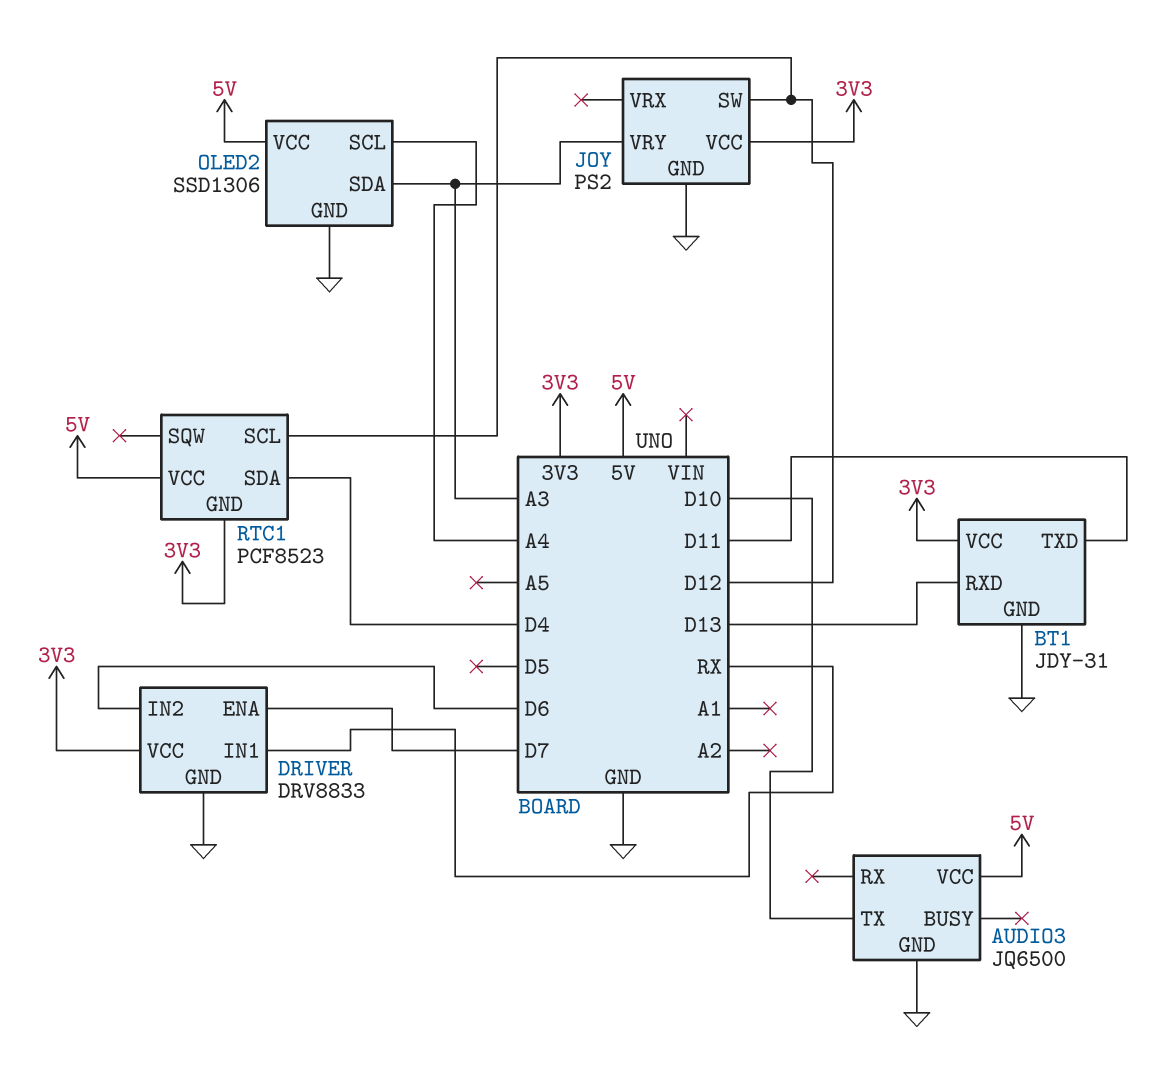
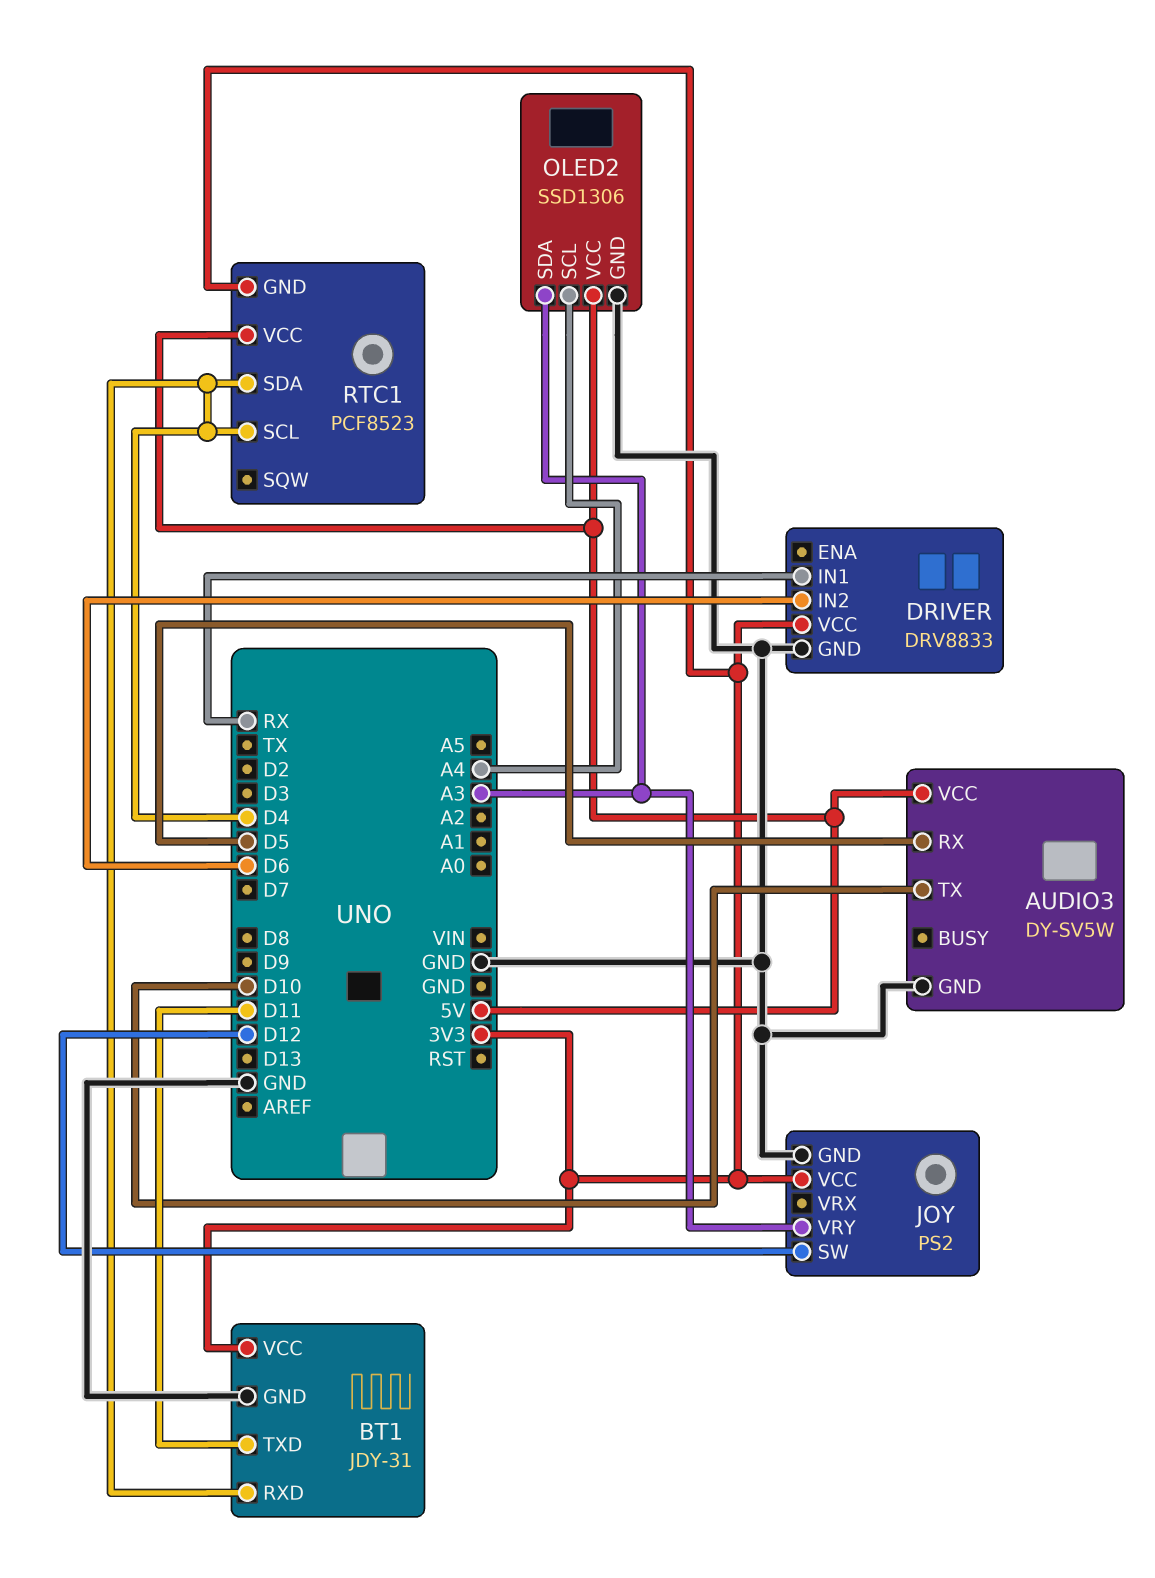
AUDIO3: JQ6500 -> DY-SV5W
AUDIO3 pin RX: none -> D5
BT1 pin RXD: D13 -> D4
DRIVER pin ENA: D7 -> none
RTC1 pin SCL: D12 -> D4

